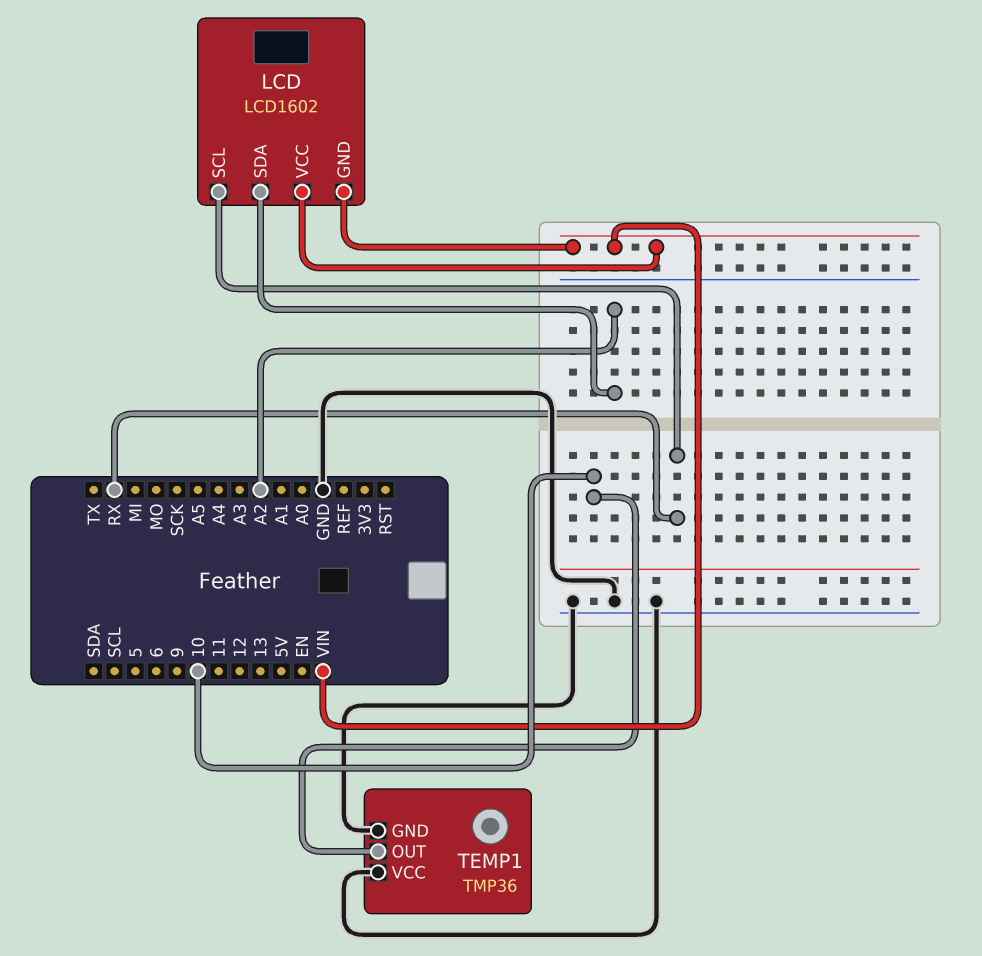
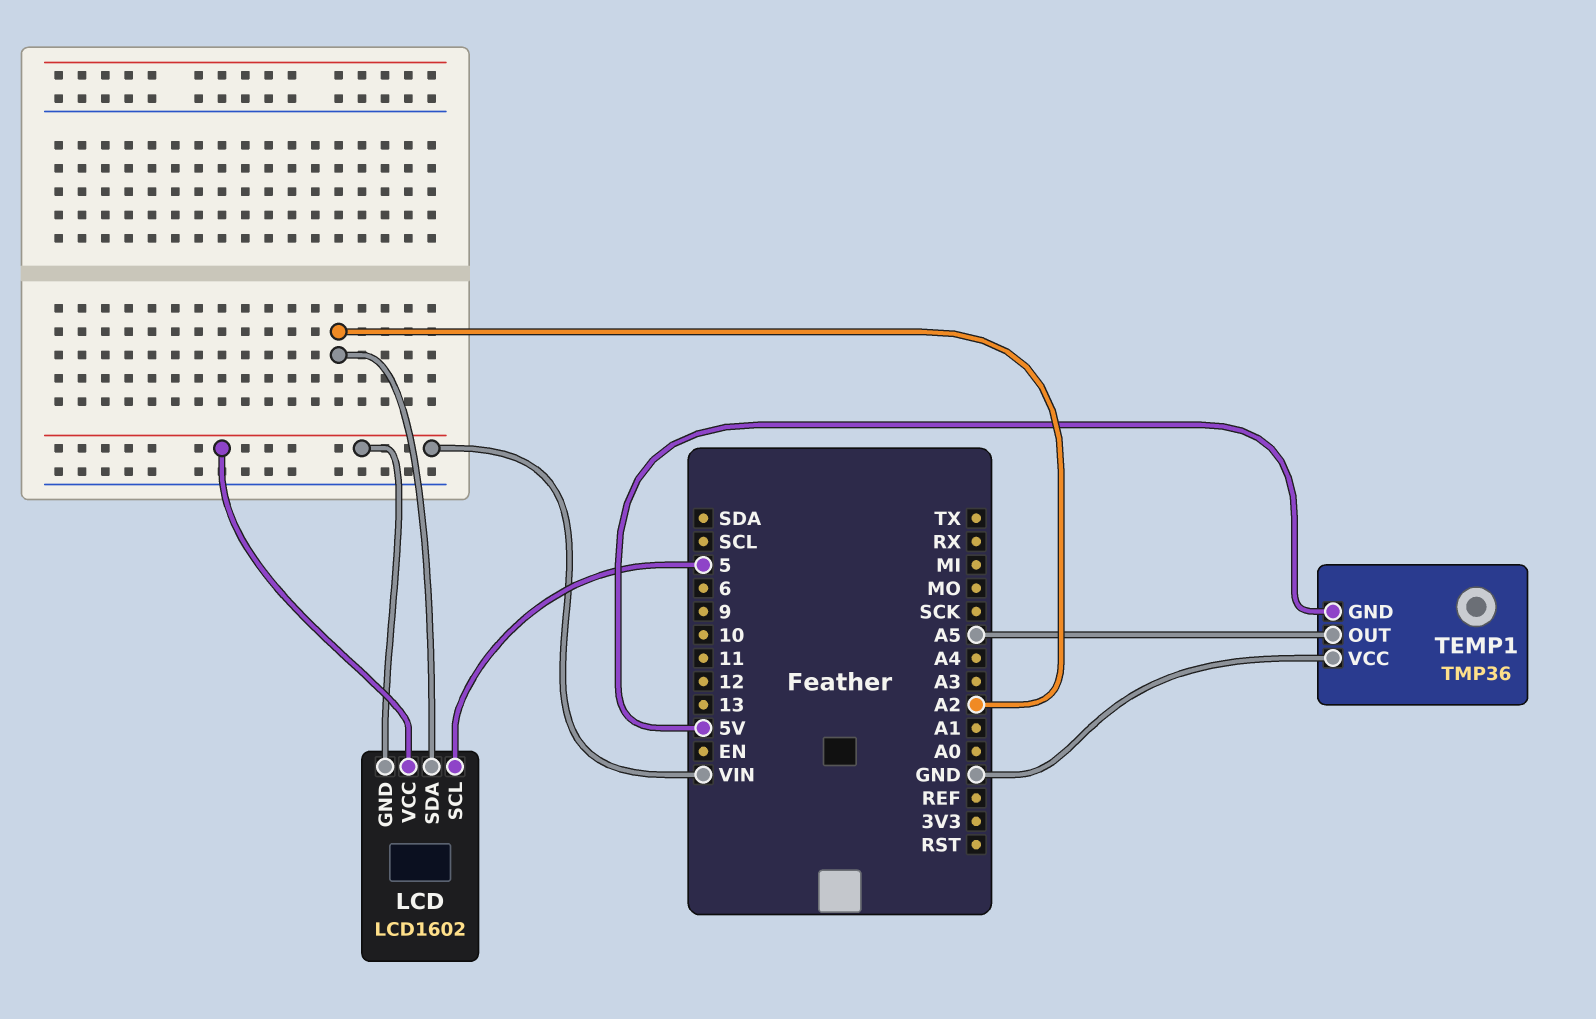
LCD pin SCL: RX -> 5
TEMP1 pin GND: GND -> 5V
TEMP1 pin OUT: 10 -> A5

